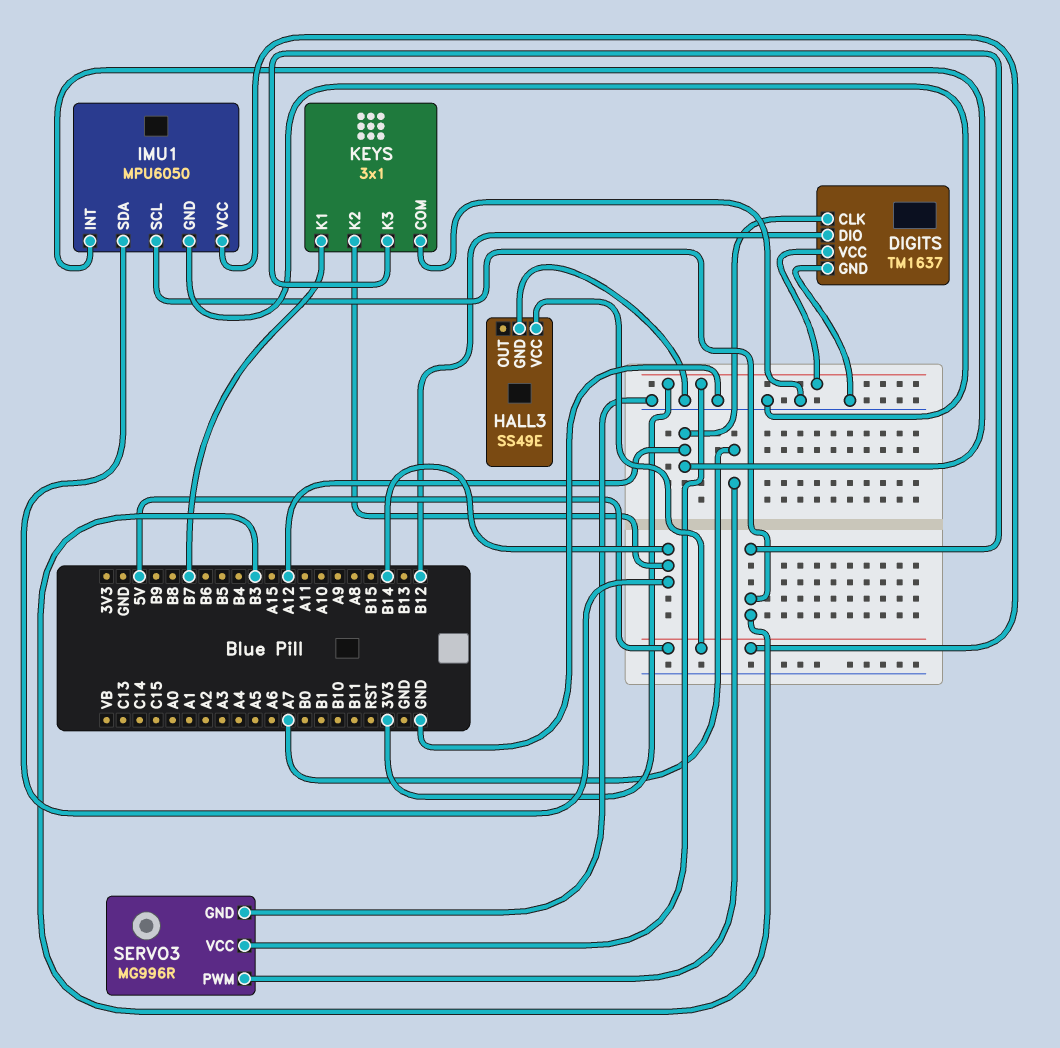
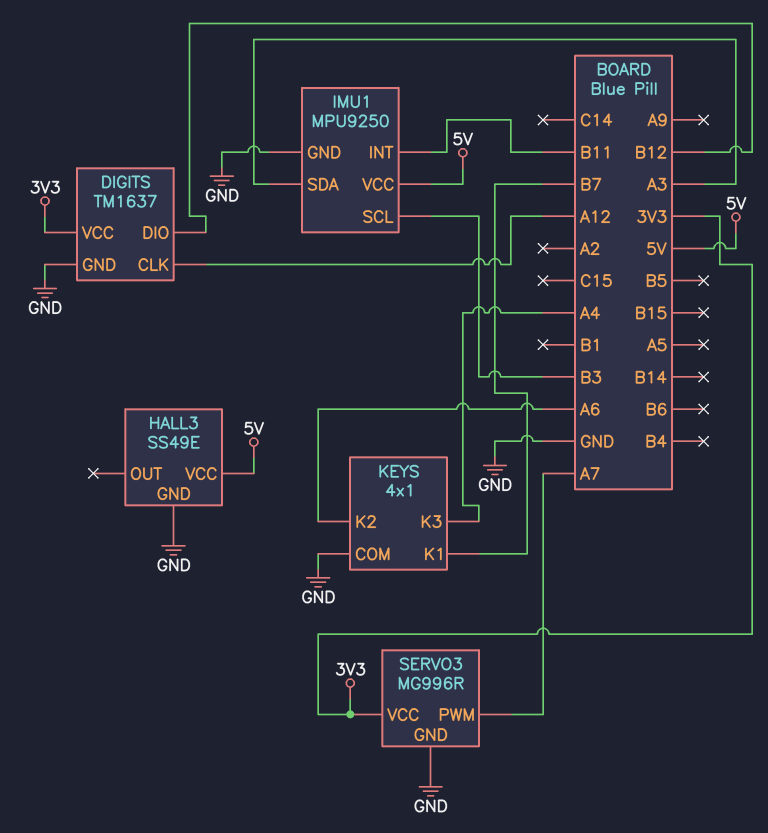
IMU1: MPU6050 -> MPU9250
IMU1 pin INT: A12 -> B11
IMU1 pin SDA: B14 -> A3
KEYS: 3x1 -> 4x1
KEYS pin K2: B14 -> A6
KEYS pin K3: B3 -> A4

